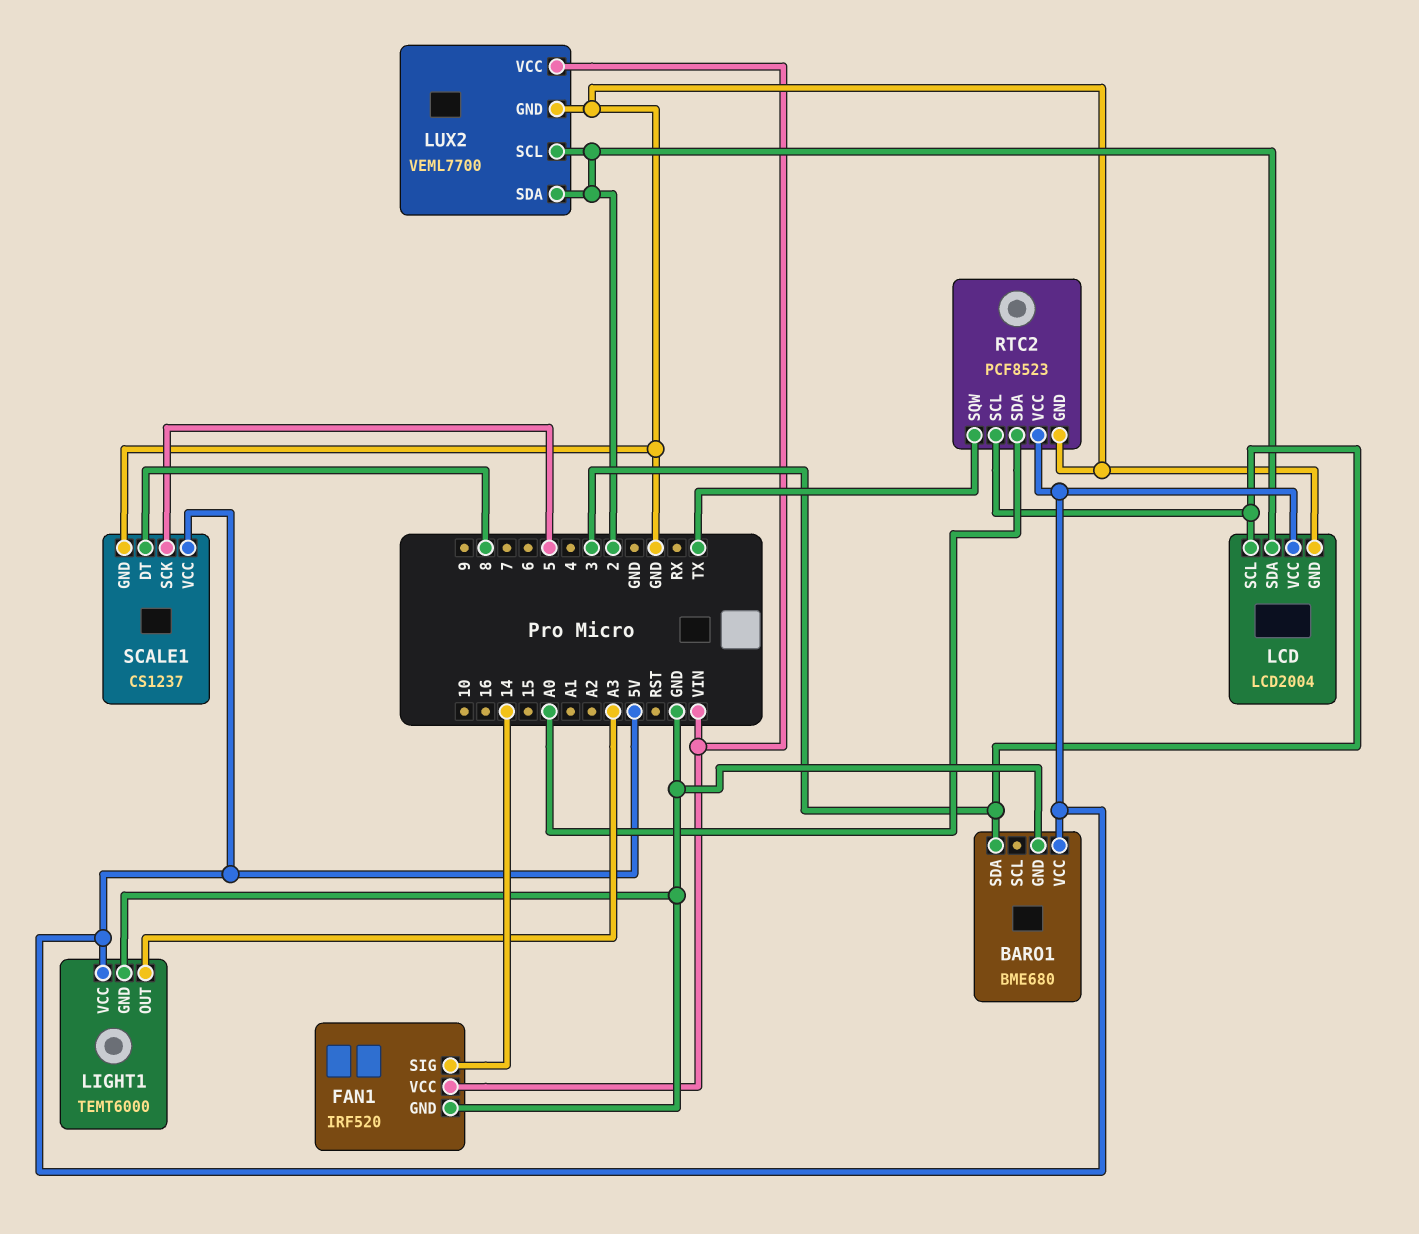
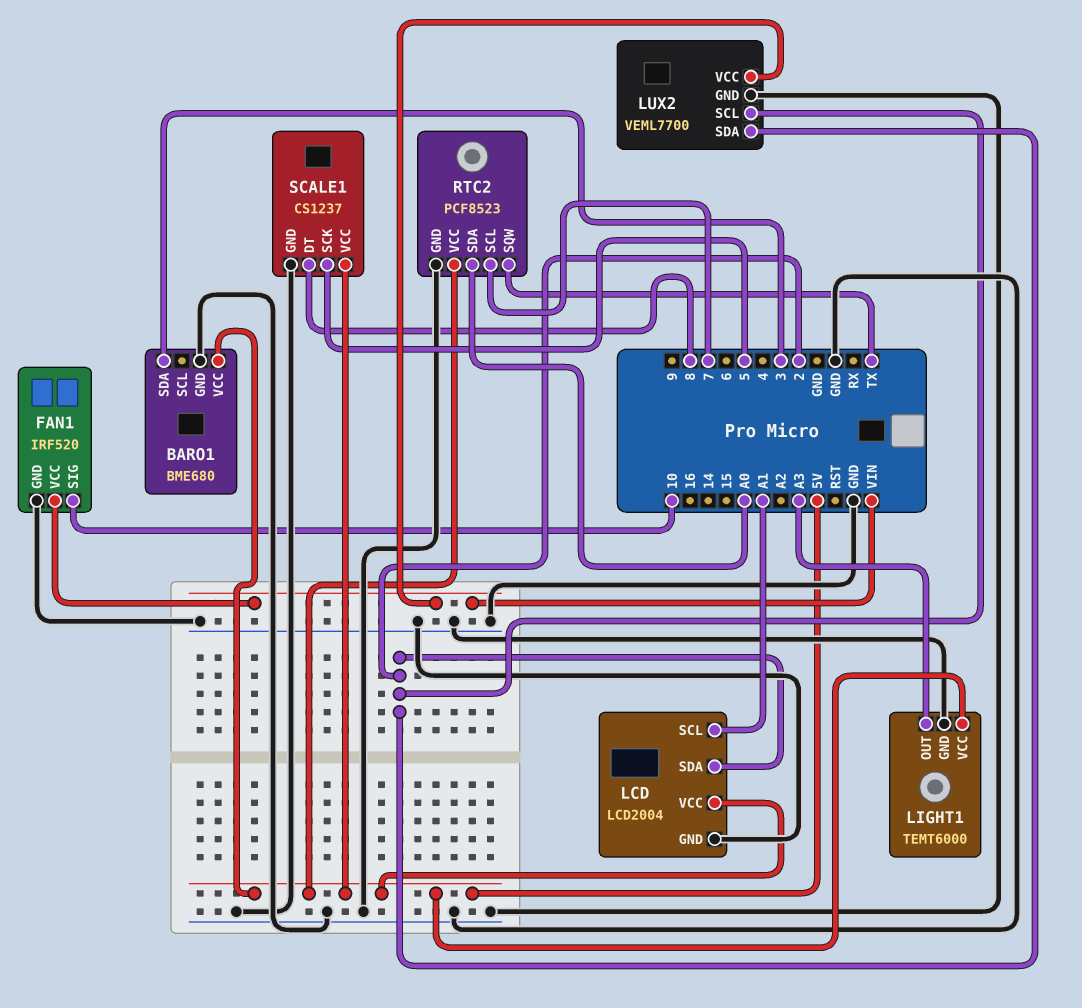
FAN1 pin SIG: 14 -> 10
LCD pin SCL: 3 -> A1
RTC2 pin SCL: 3 -> 7

